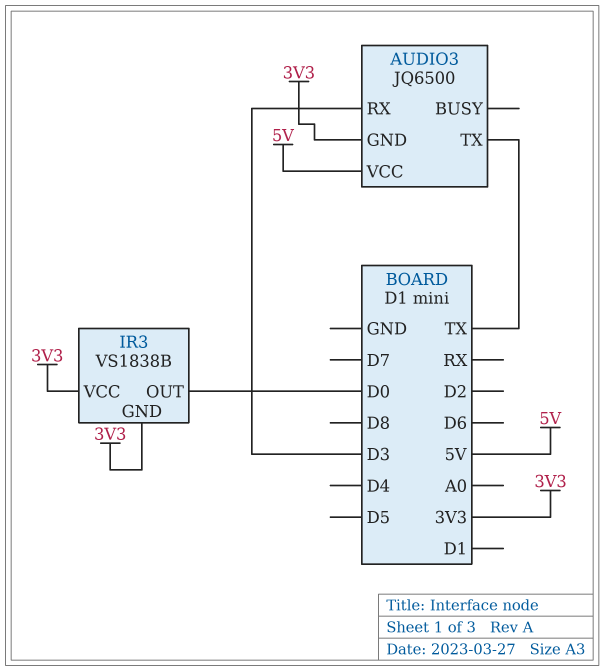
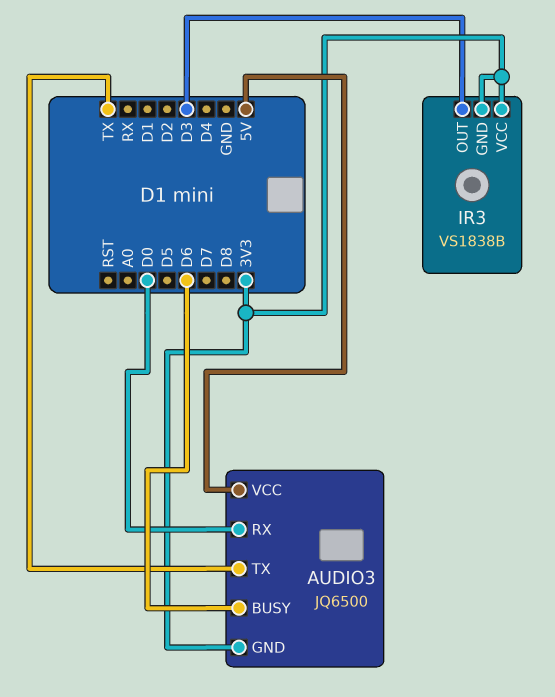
AUDIO3 pin BUSY: none -> D6
AUDIO3 pin RX: D3 -> D0
IR3 pin OUT: D0 -> D3

